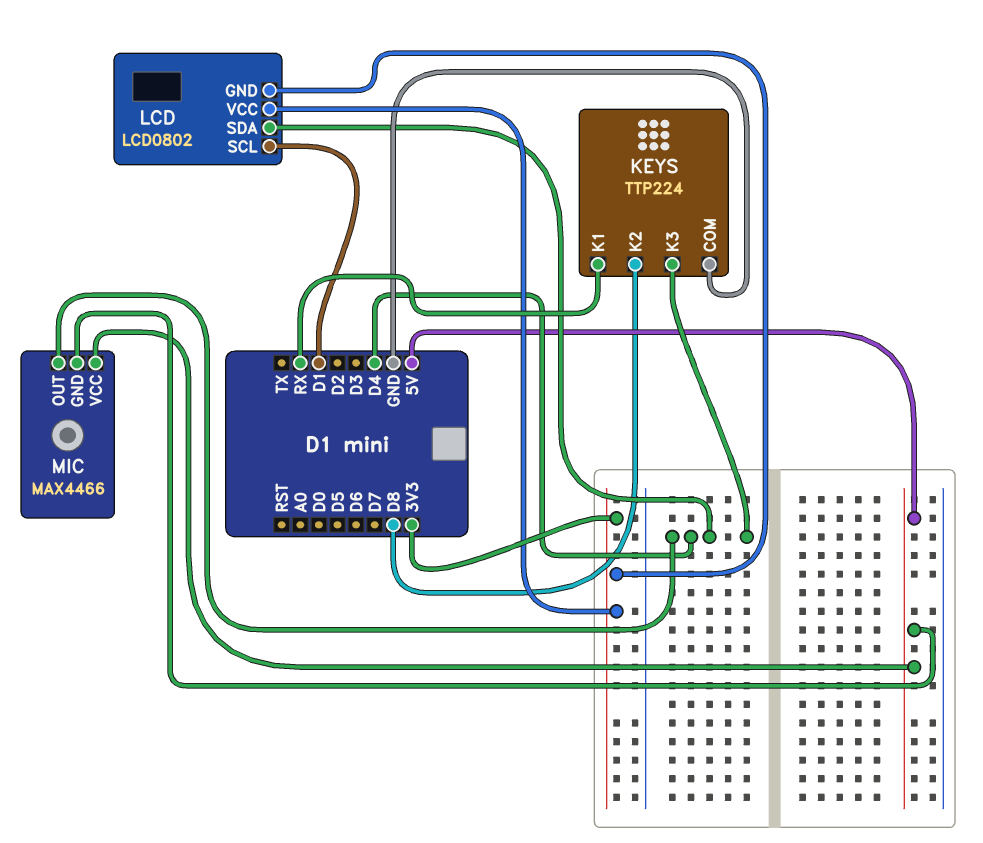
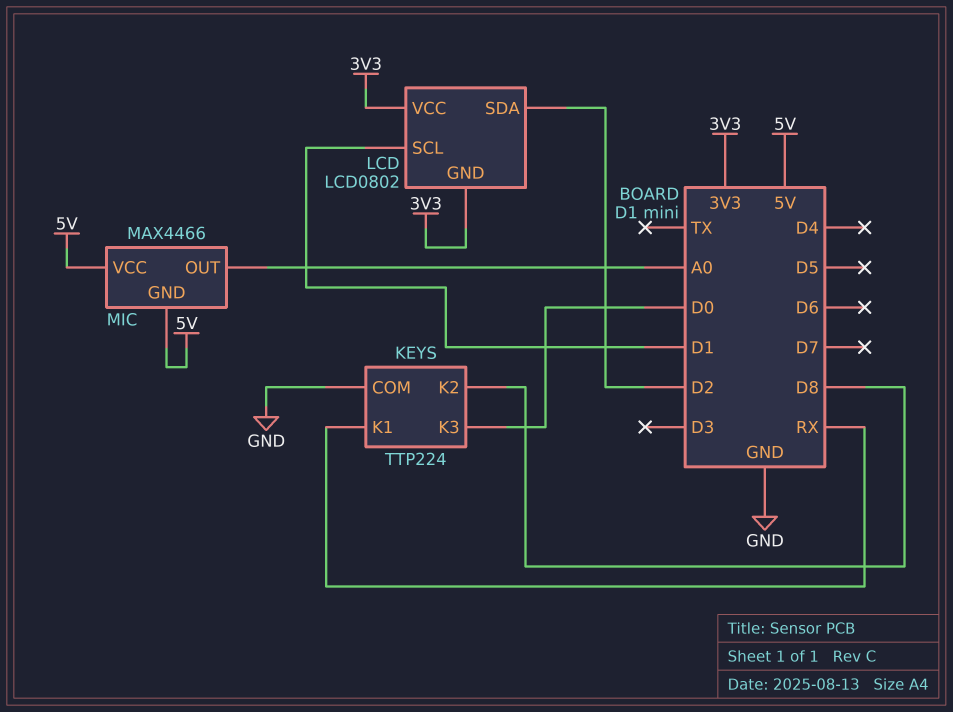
KEYS pin K3: D4 -> D0
LCD pin SDA: D4 -> D2
MIC pin OUT: D4 -> A0

